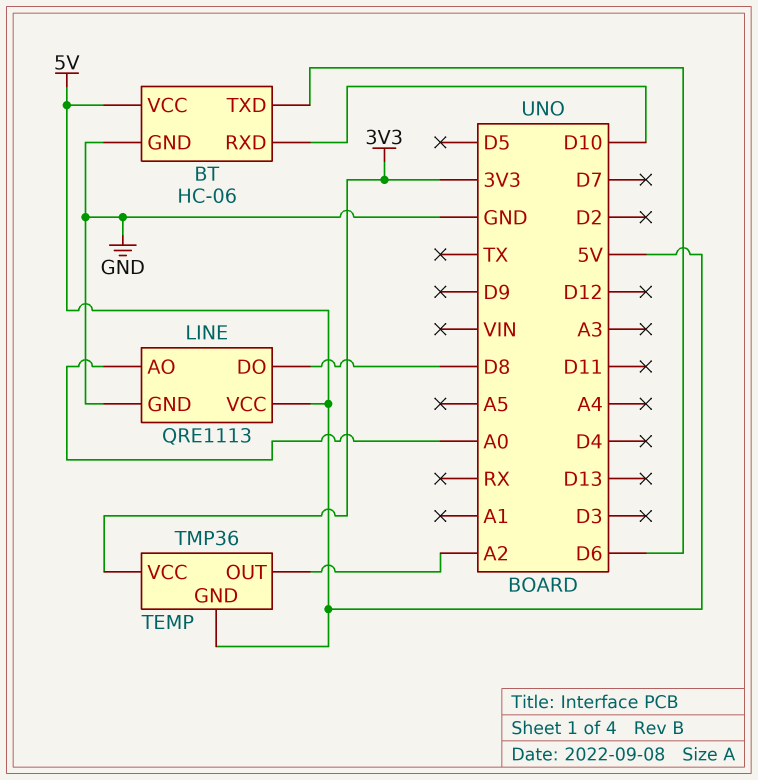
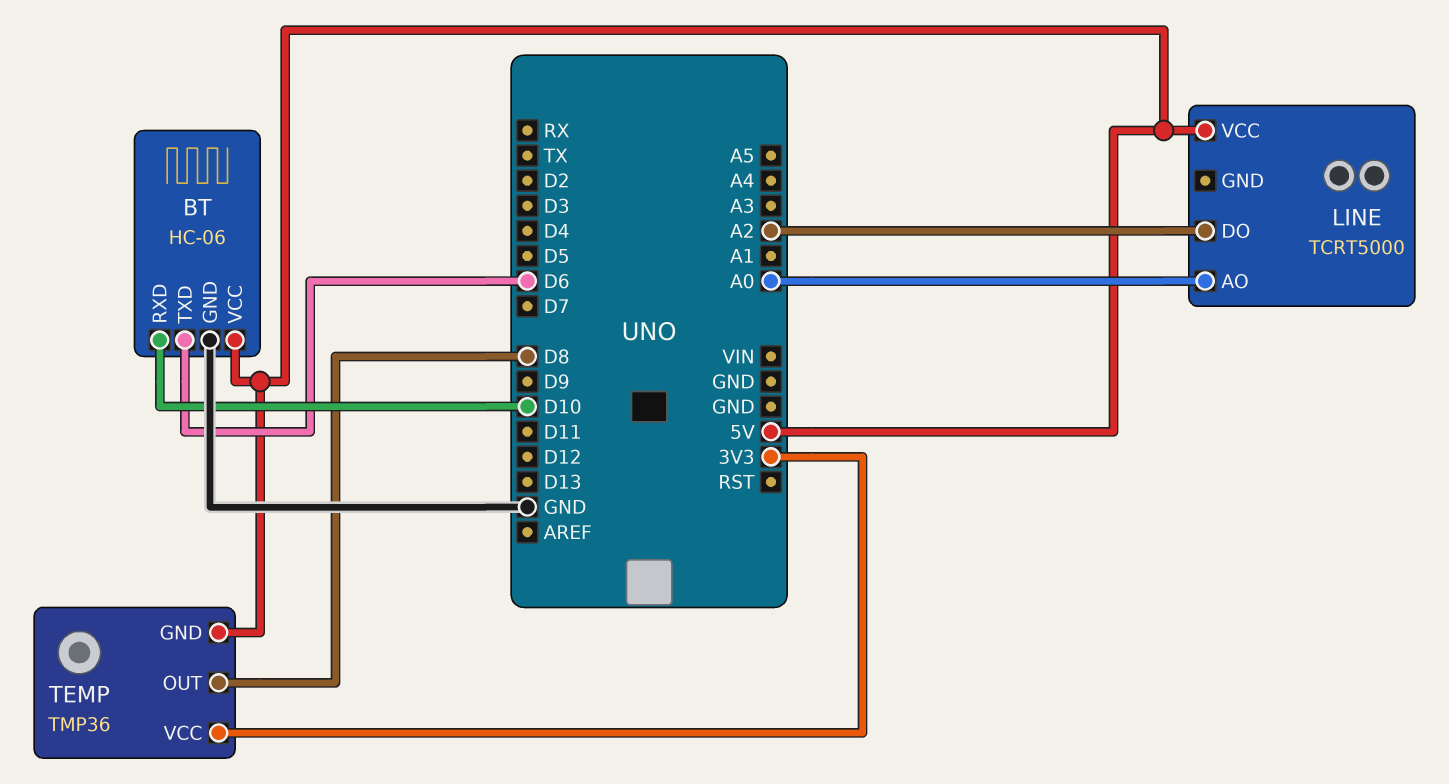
LINE: QRE1113 -> TCRT5000
LINE pin DO: D8 -> A2
LINE pin GND: GND -> none
TEMP pin OUT: A2 -> D8

